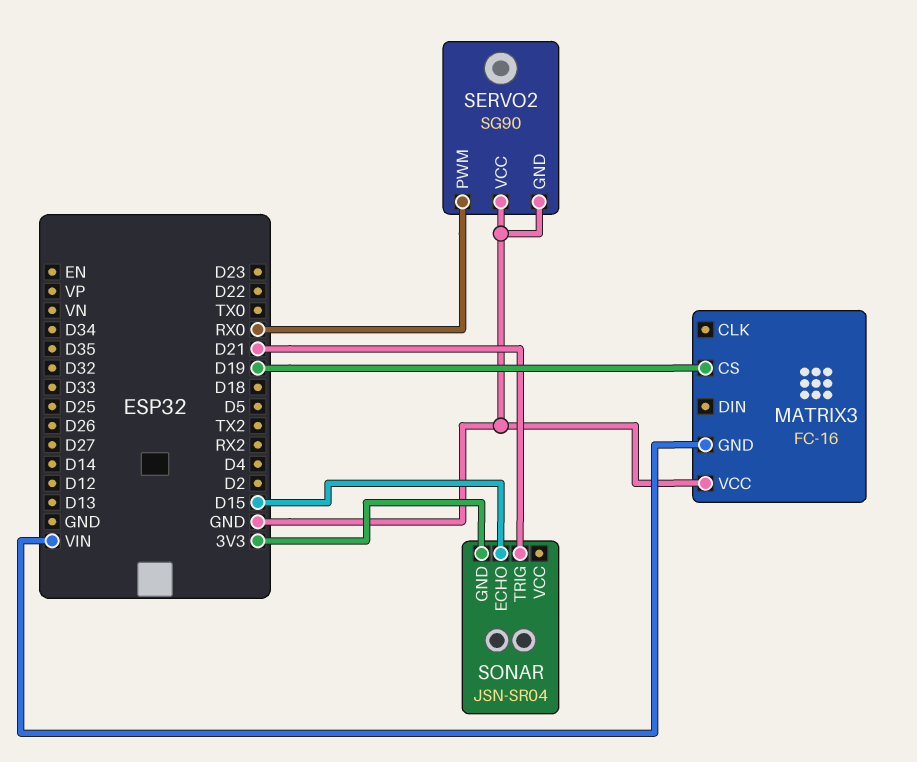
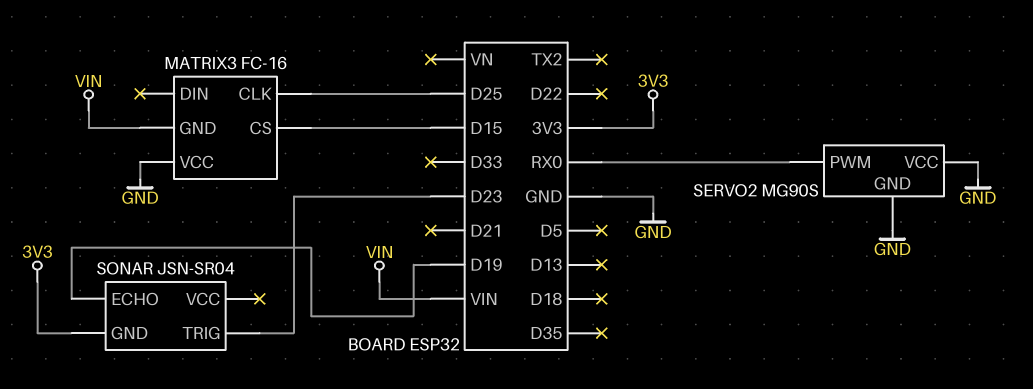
MATRIX3 pin CLK: none -> D25
MATRIX3 pin CS: D19 -> D15
SERVO2: SG90 -> MG90S
SONAR pin ECHO: D15 -> D19
SONAR pin TRIG: D21 -> D23

